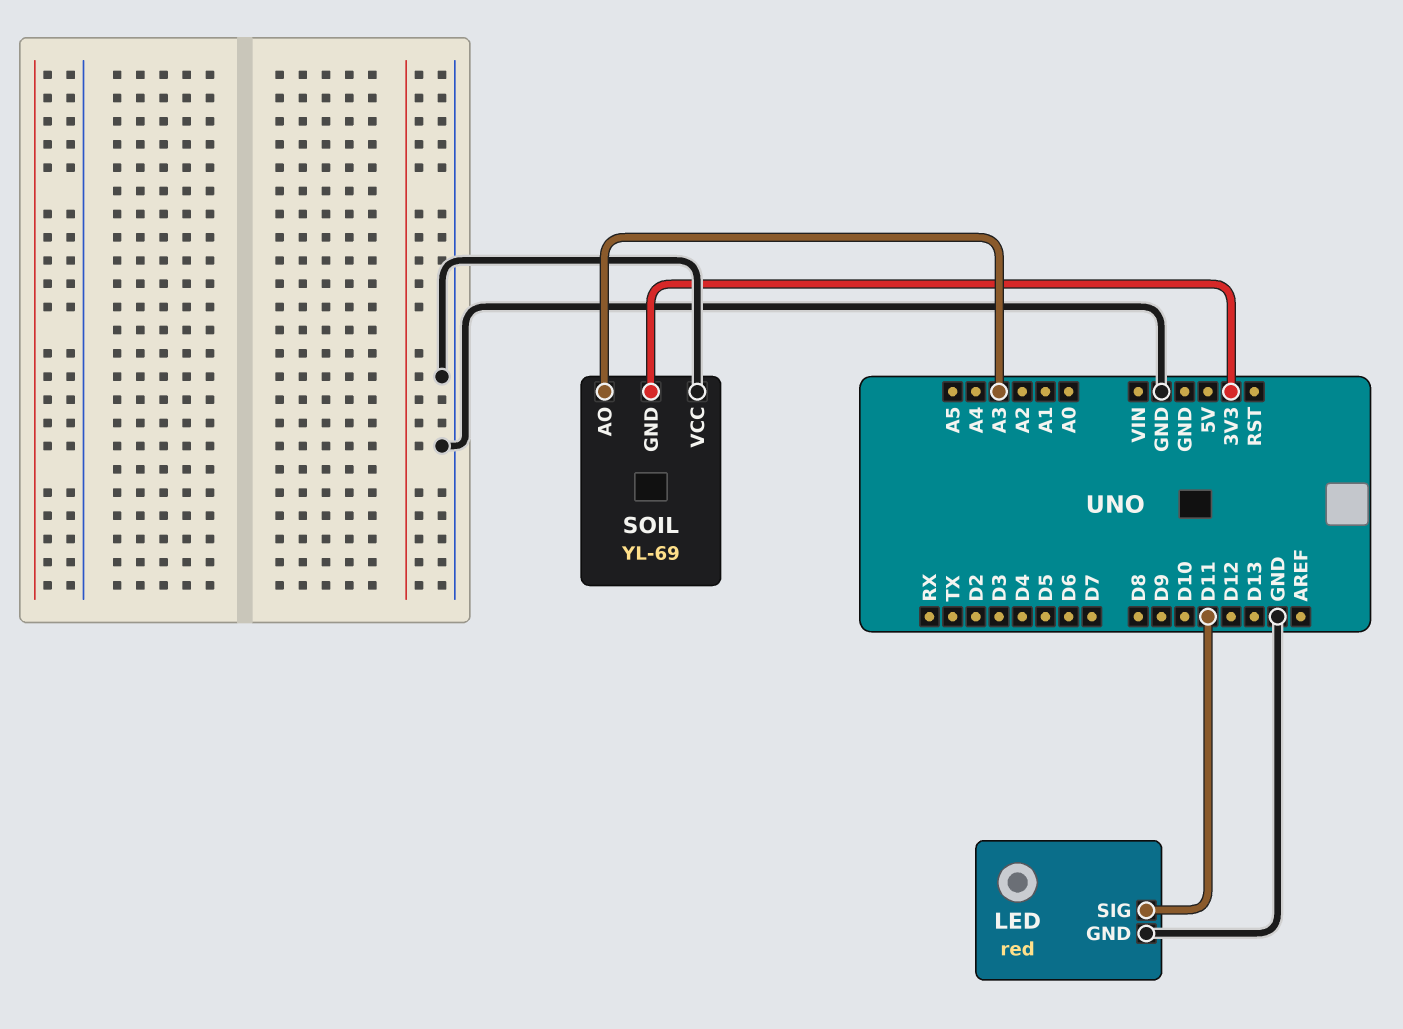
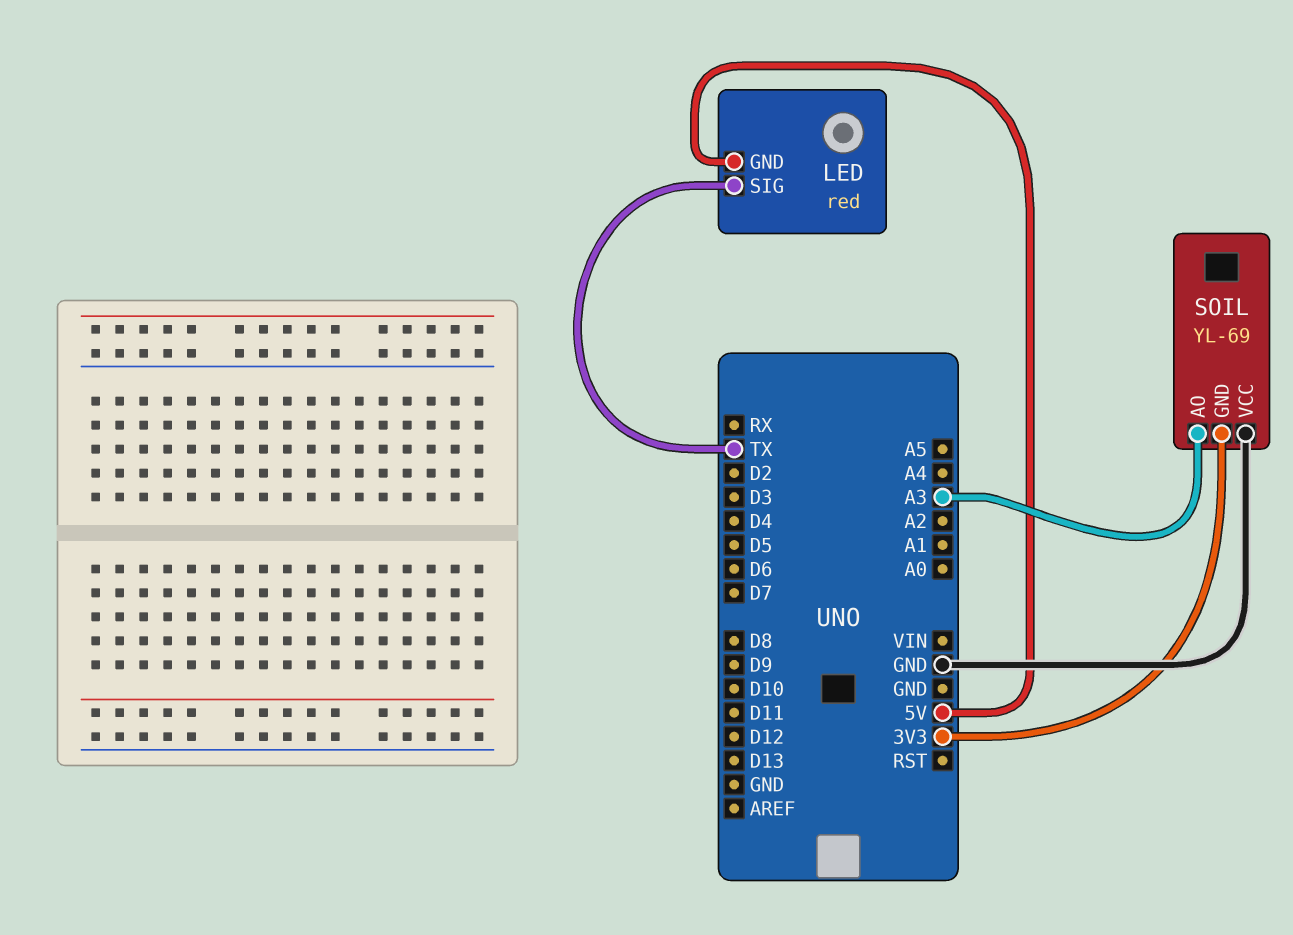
LED pin GND: GND -> 5V
LED pin SIG: D11 -> TX

